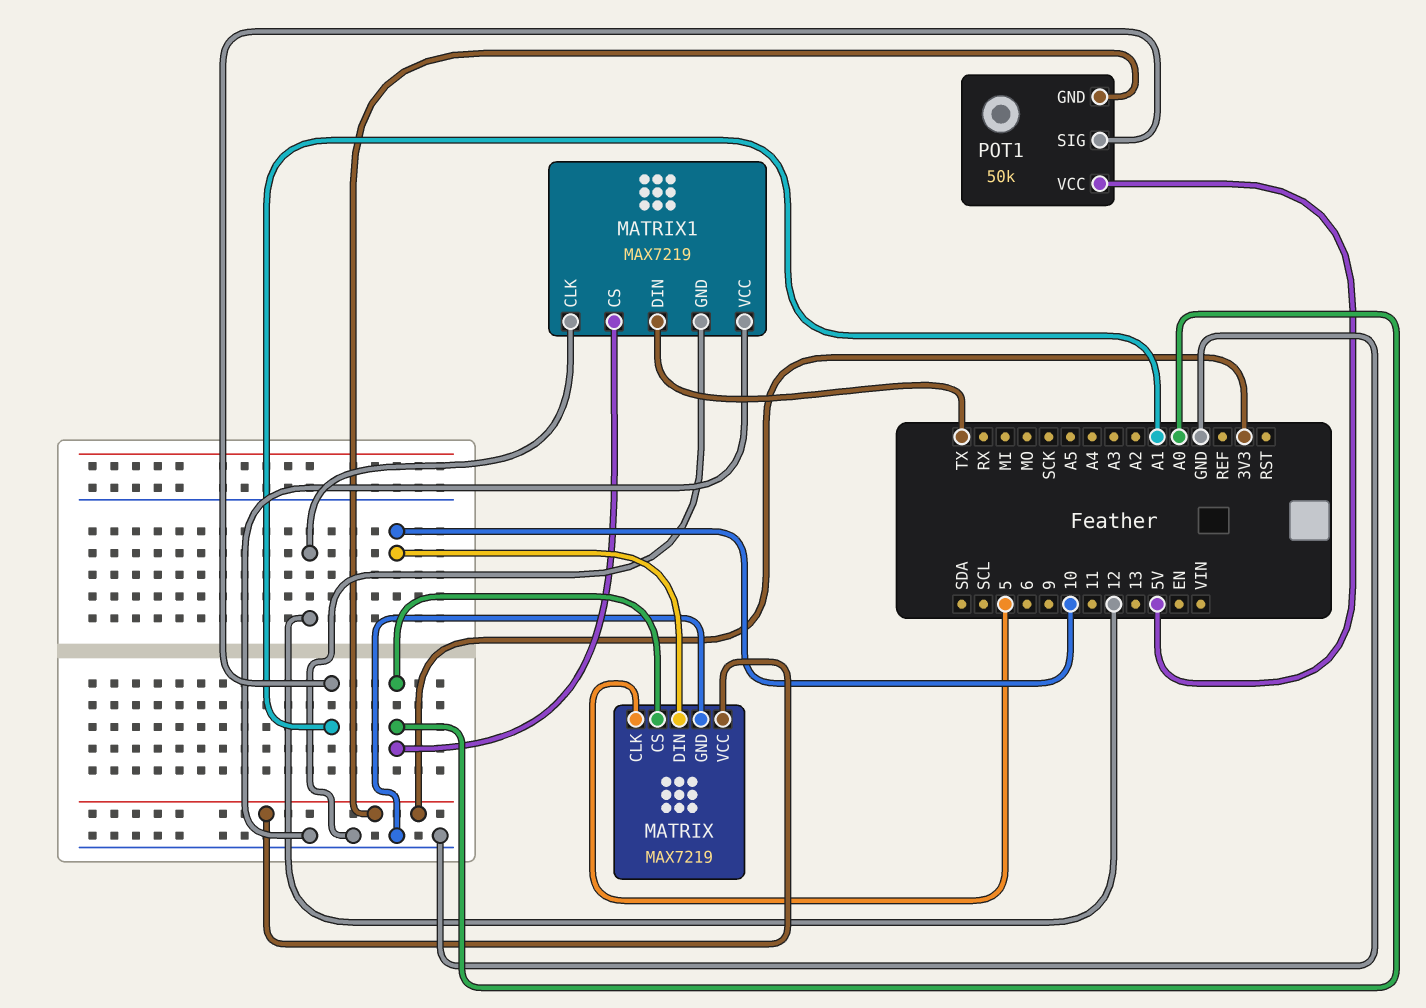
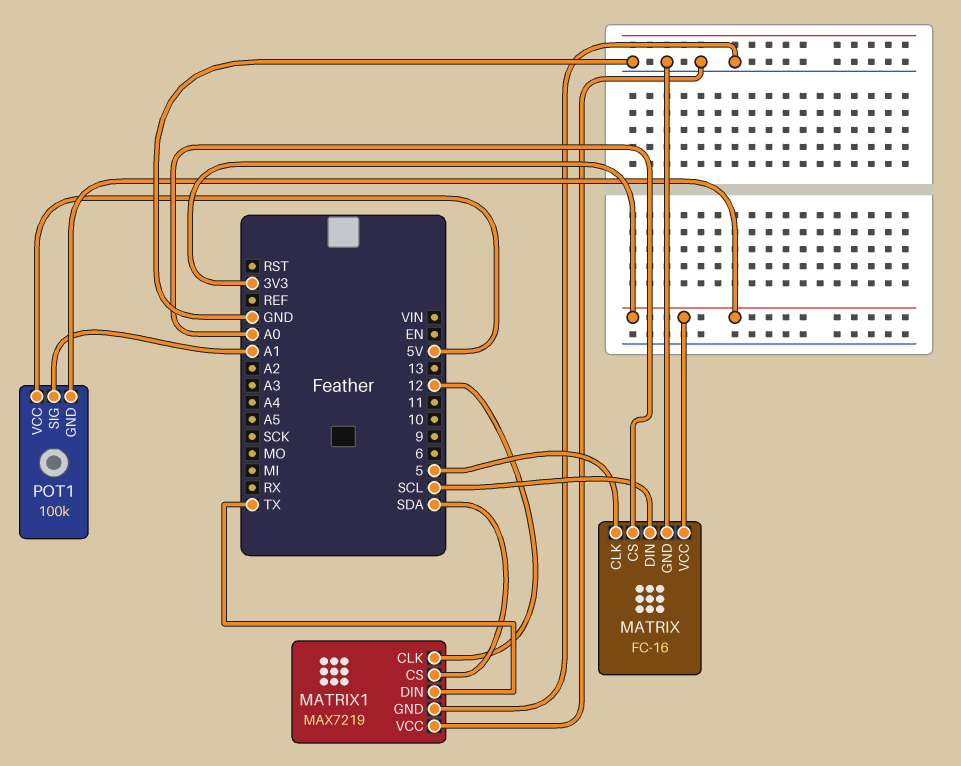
MATRIX: MAX7219 -> FC-16
MATRIX pin DIN: 10 -> SCL
MATRIX1 pin CS: A0 -> SDA
POT1: 50k -> 100k

